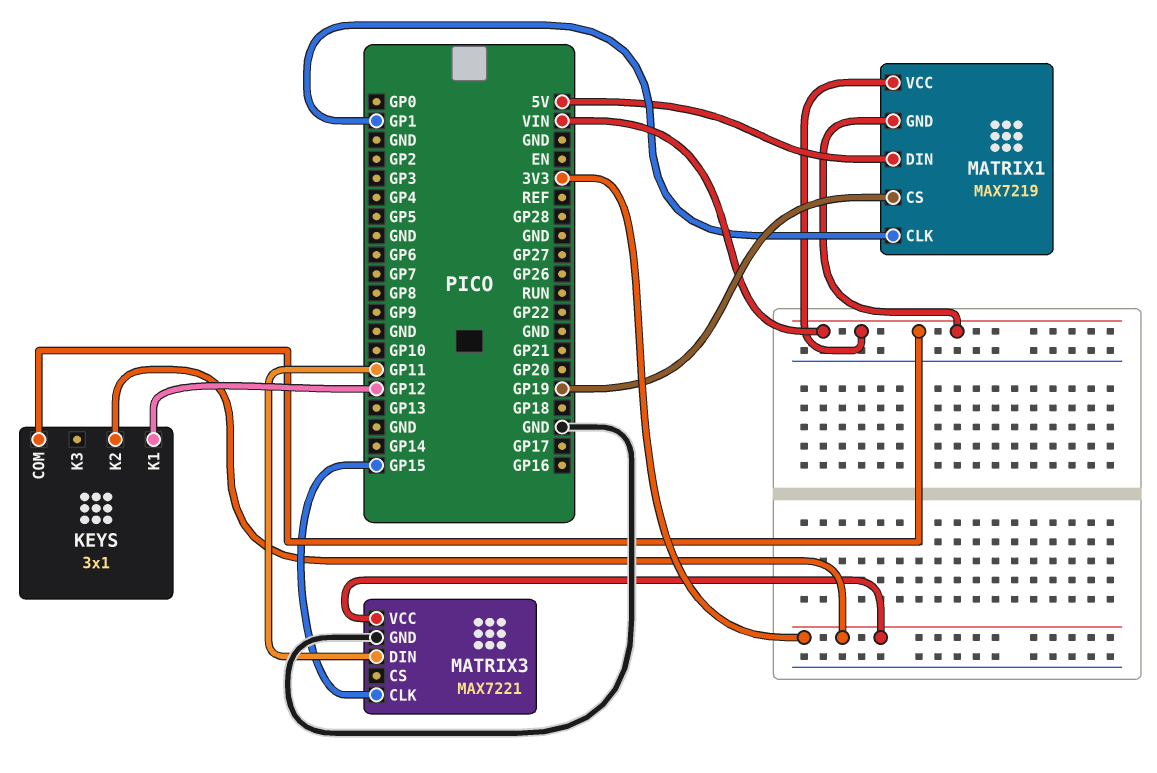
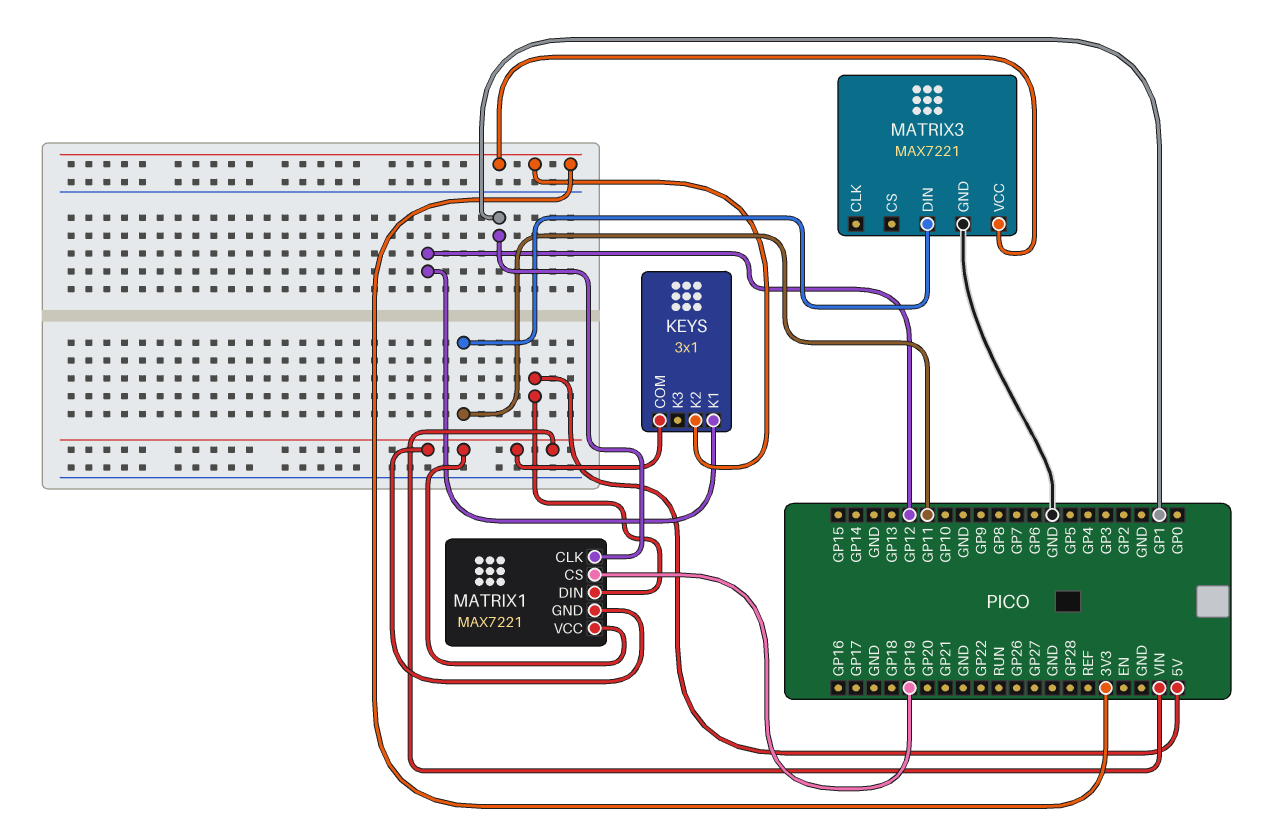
MATRIX1: MAX7219 -> MAX7221
MATRIX3 pin CLK: GP15 -> none

